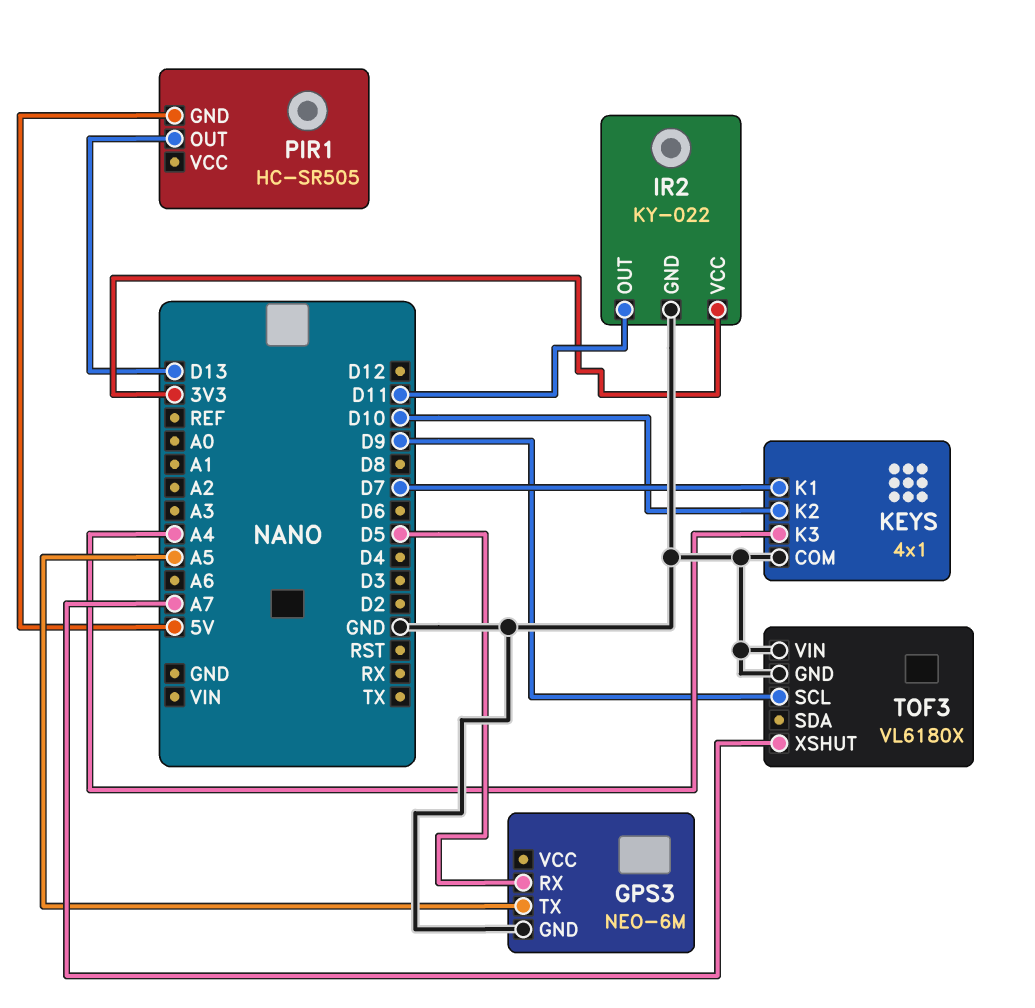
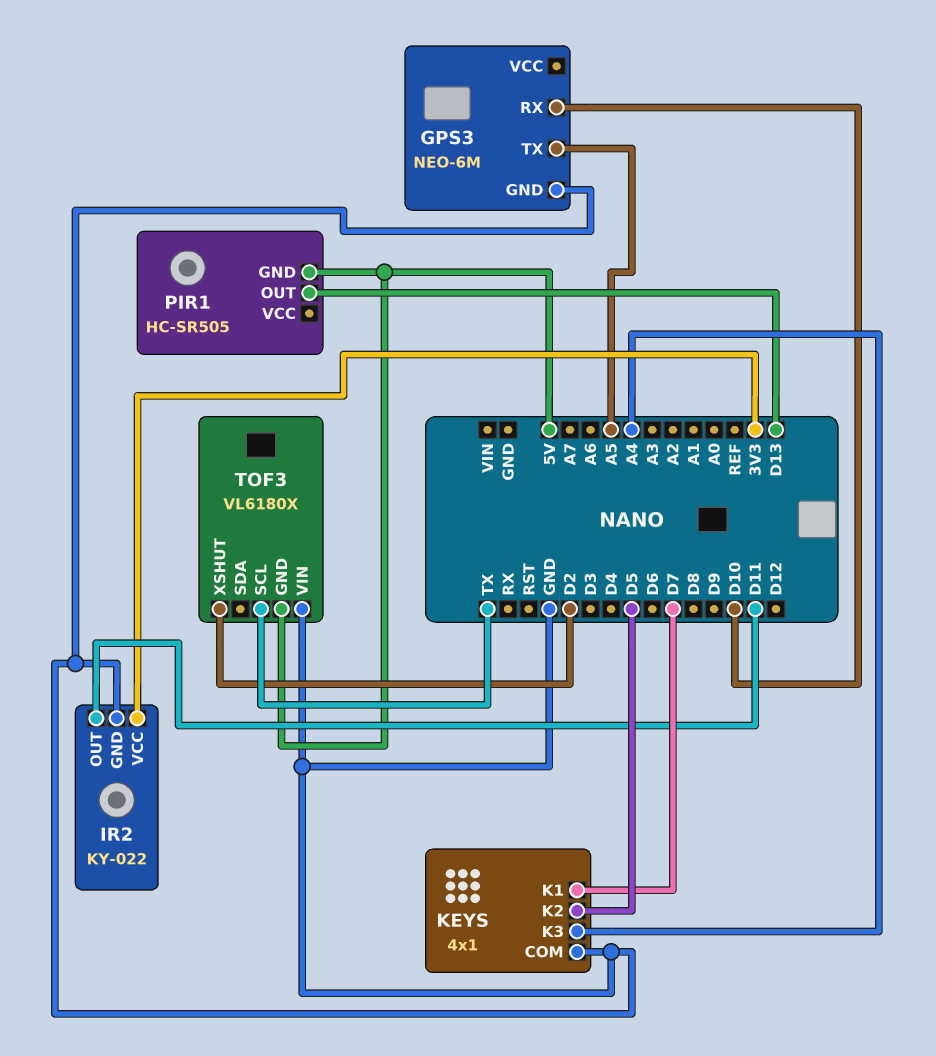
GPS3 pin RX: D5 -> D10
KEYS pin K2: D10 -> D5
TOF3 pin GND: GND -> 5V
TOF3 pin SCL: D9 -> TX
TOF3 pin XSHUT: A7 -> D2

